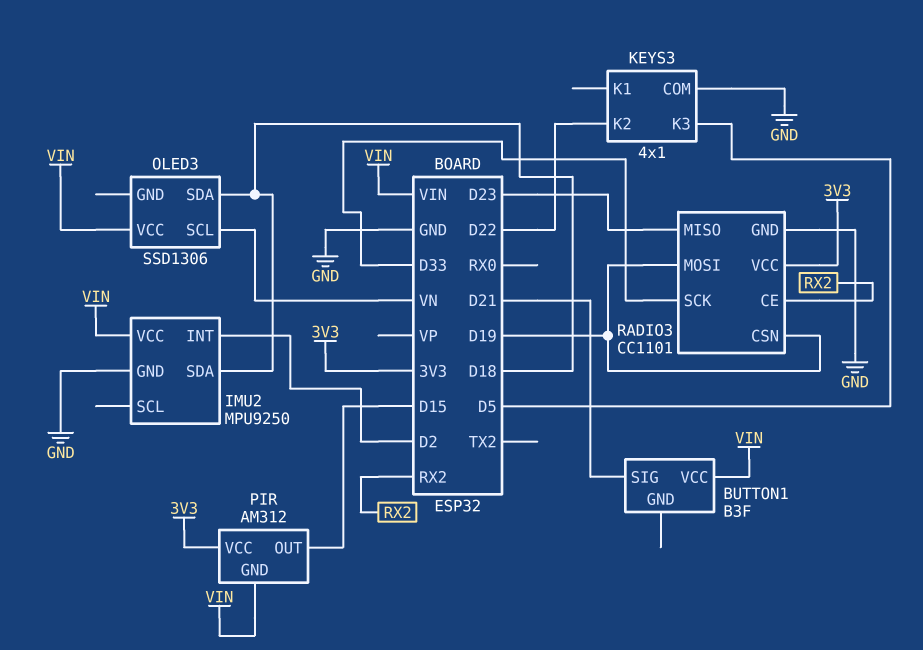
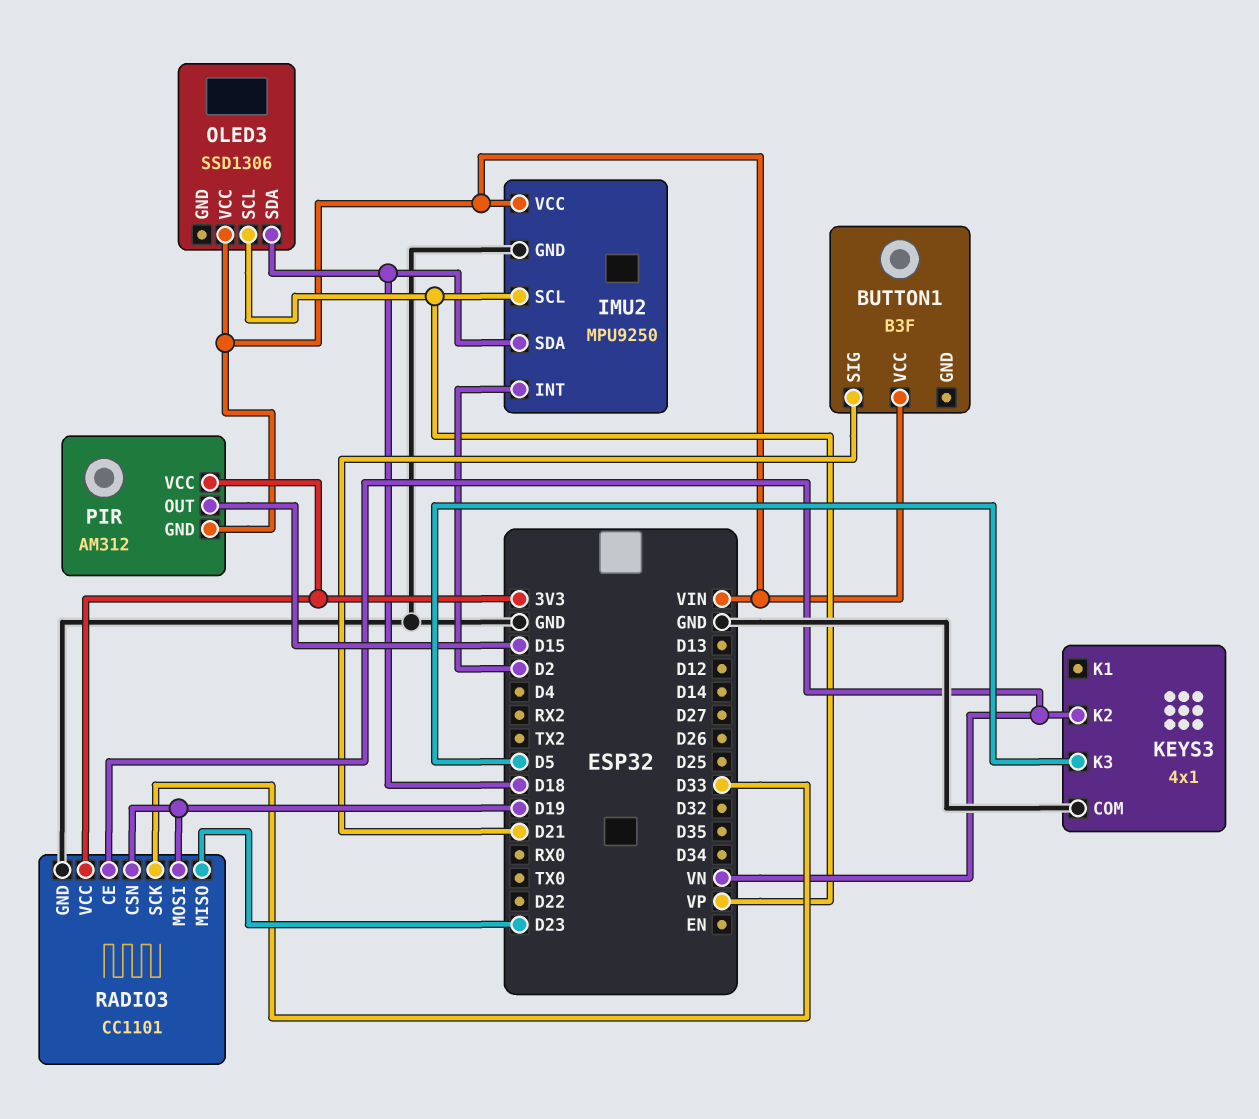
IMU2 pin SCL: none -> VP
KEYS3 pin K2: D22 -> VN
OLED3 pin SCL: VN -> VP
RADIO3 pin CE: RX2 -> VN

